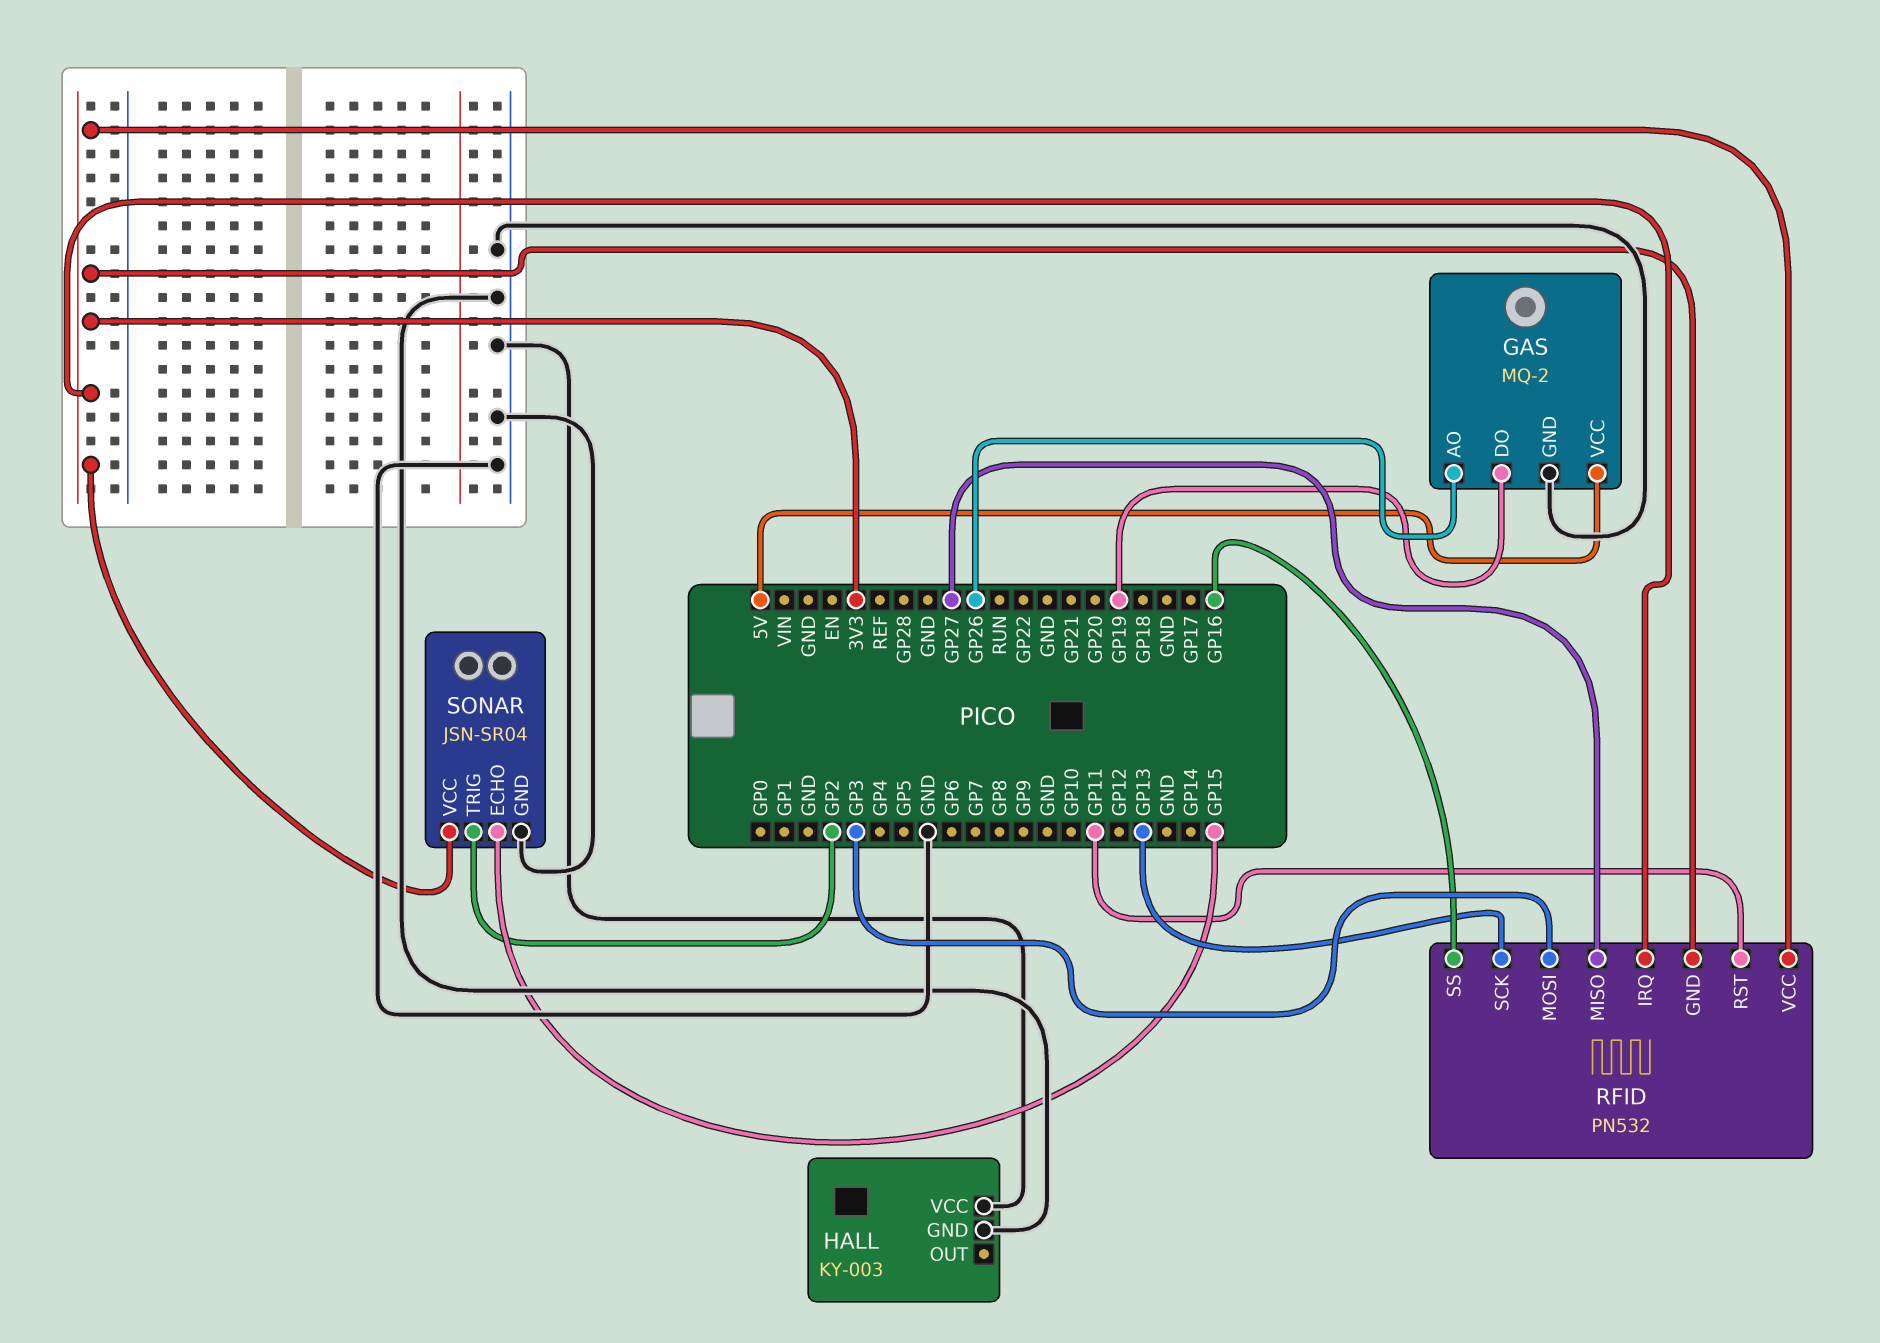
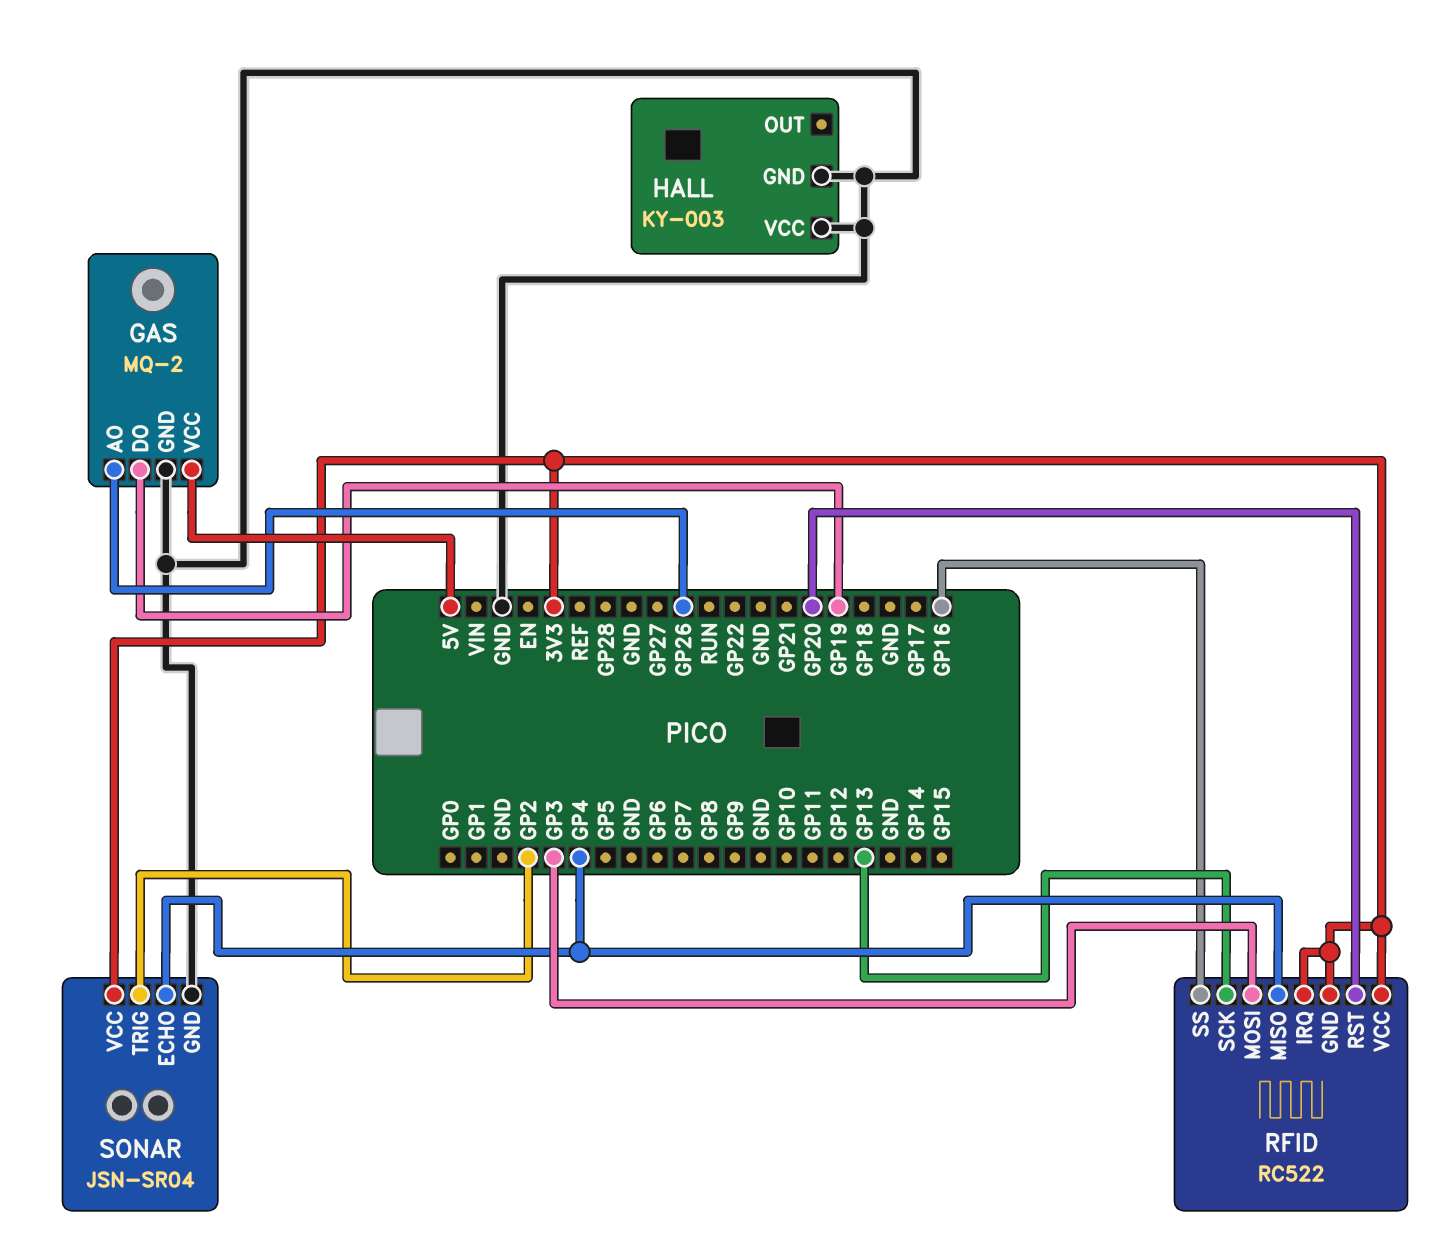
RFID: PN532 -> RC522
RFID pin MISO: GP27 -> GP4
RFID pin RST: GP11 -> GP20
SONAR pin ECHO: GP15 -> GP4

